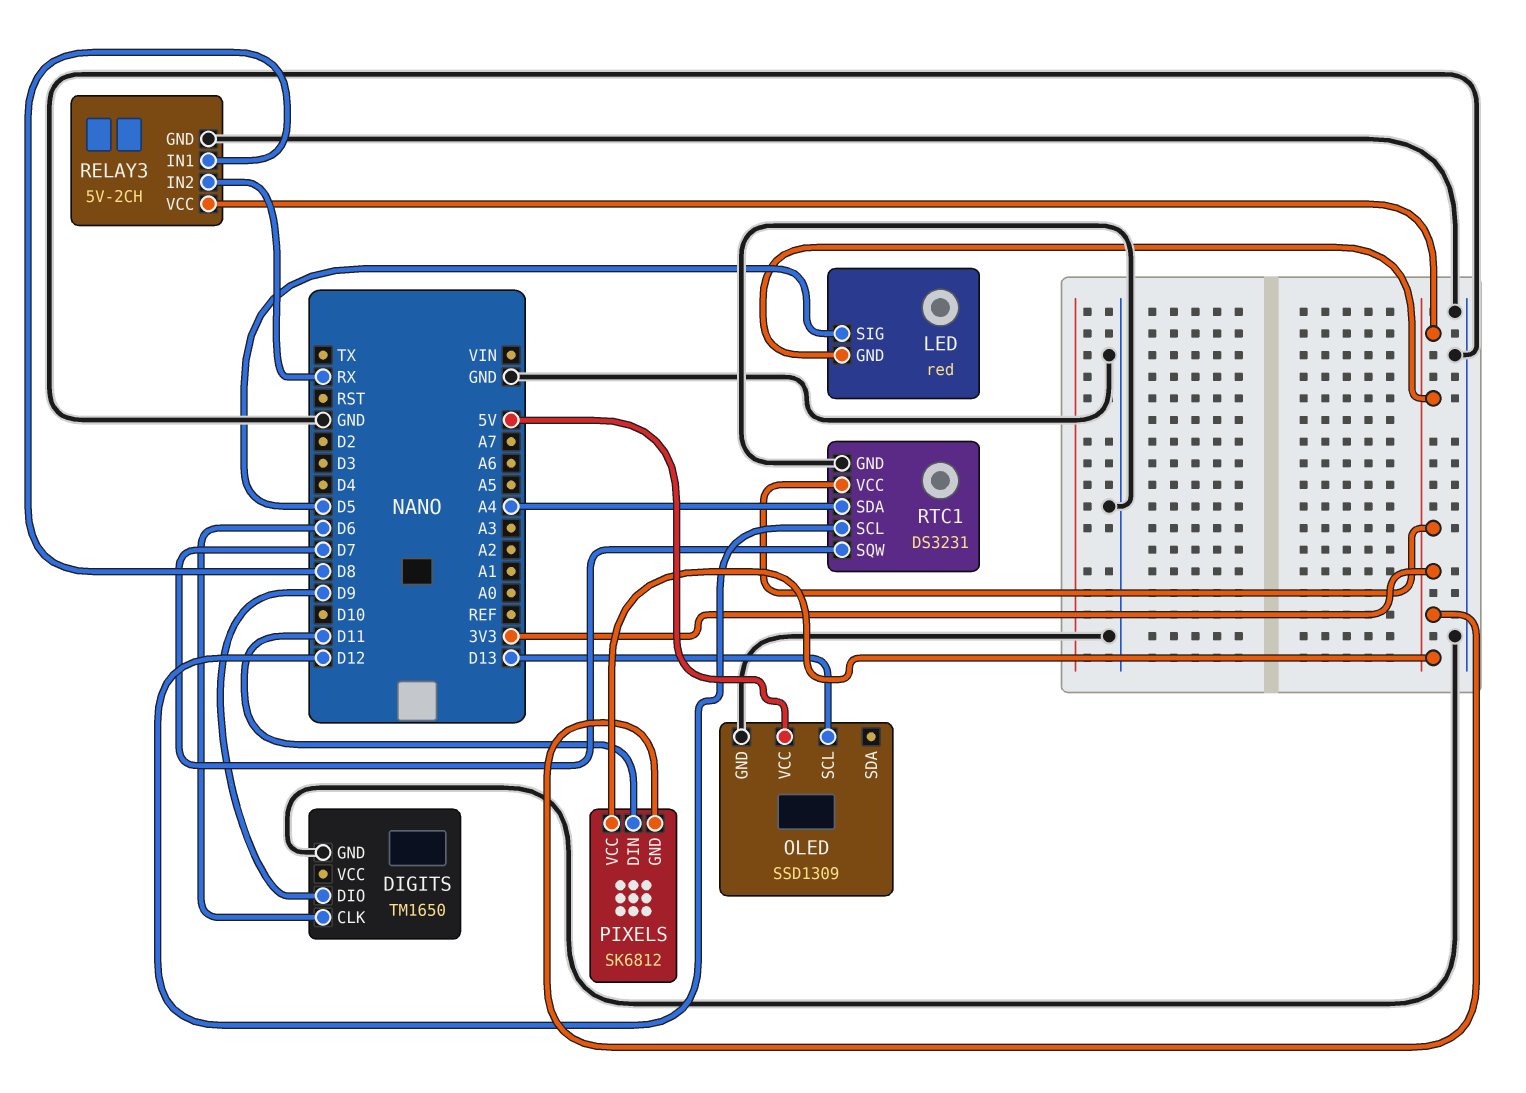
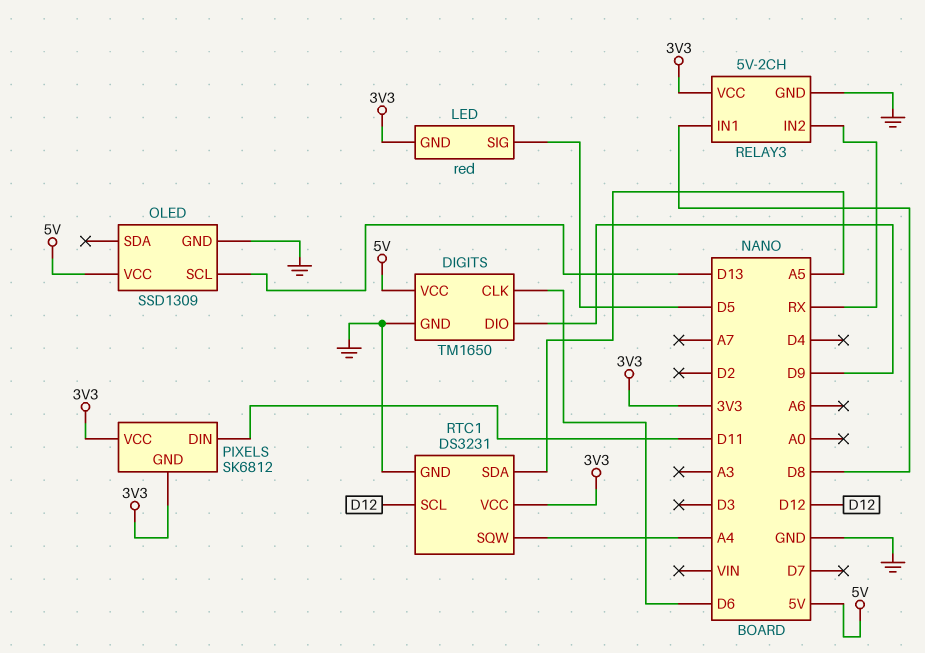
DIGITS pin VCC: none -> 5V
RTC1 pin SDA: A4 -> A5
RTC1 pin SQW: D7 -> A4

